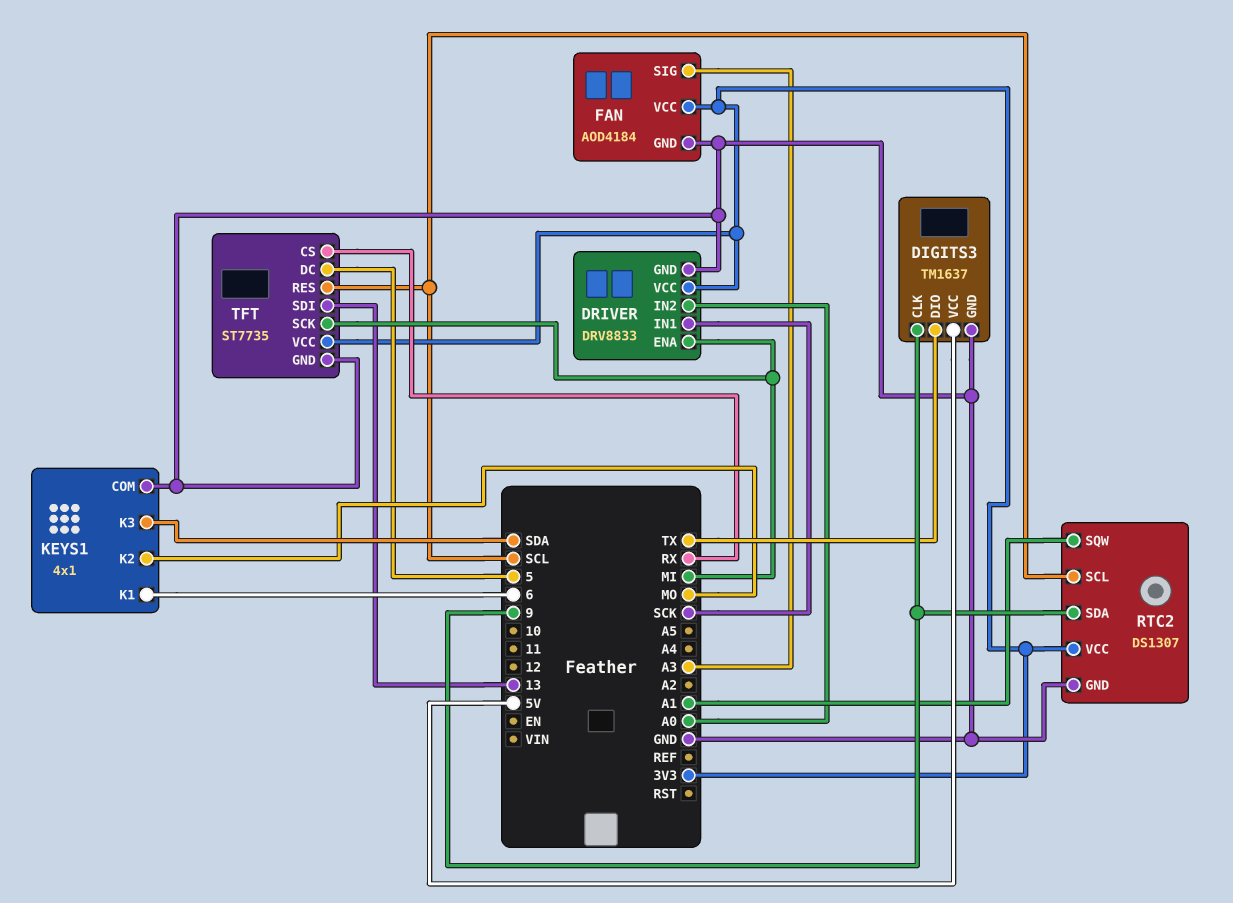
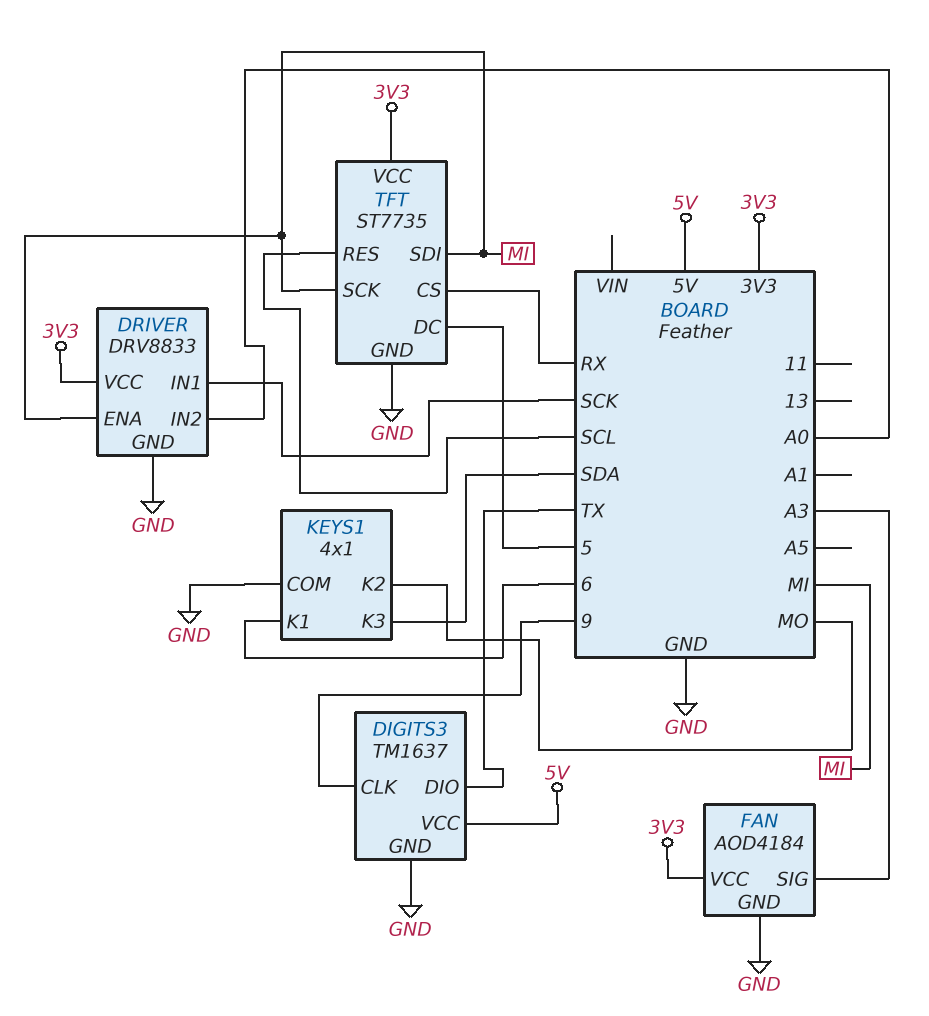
RTC2: DS1307 -> none
RTC2 pin GND: GND -> none
RTC2 pin SCL: SCL -> none
RTC2 pin SDA: 9 -> none
RTC2 pin SQW: A1 -> none
RTC2 pin VCC: 3V3 -> none
TFT pin SDI: 13 -> MI

